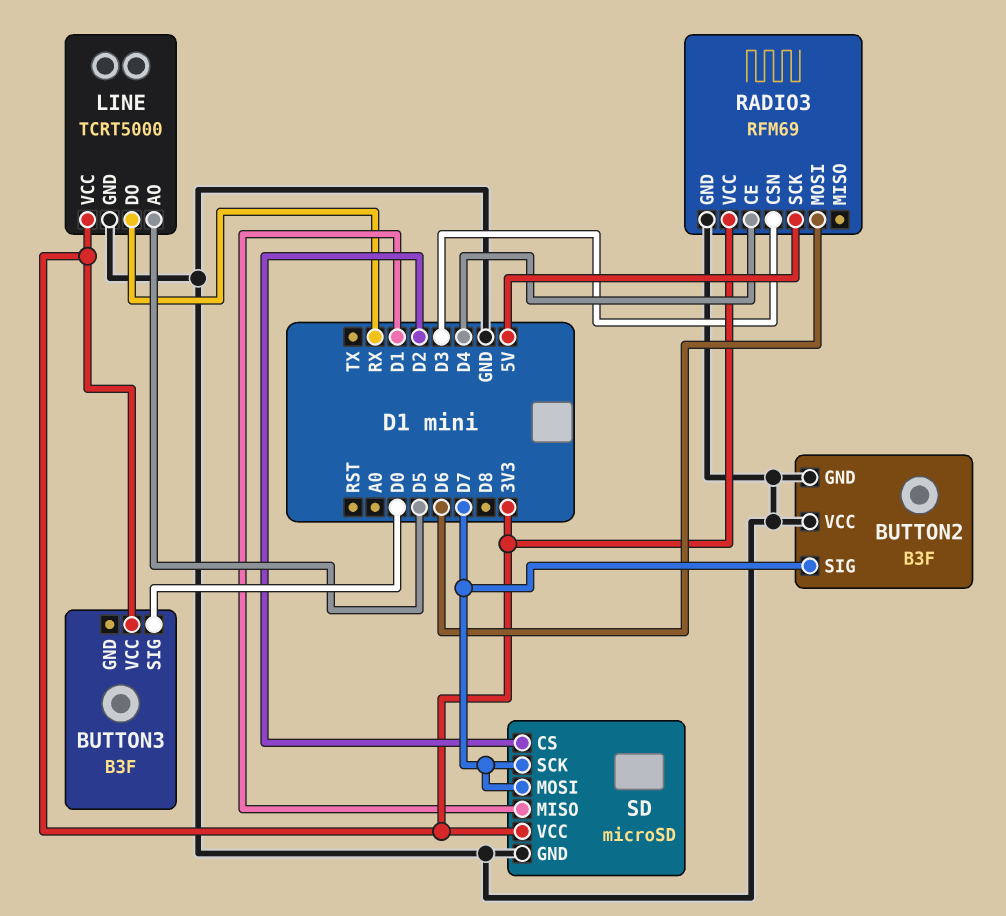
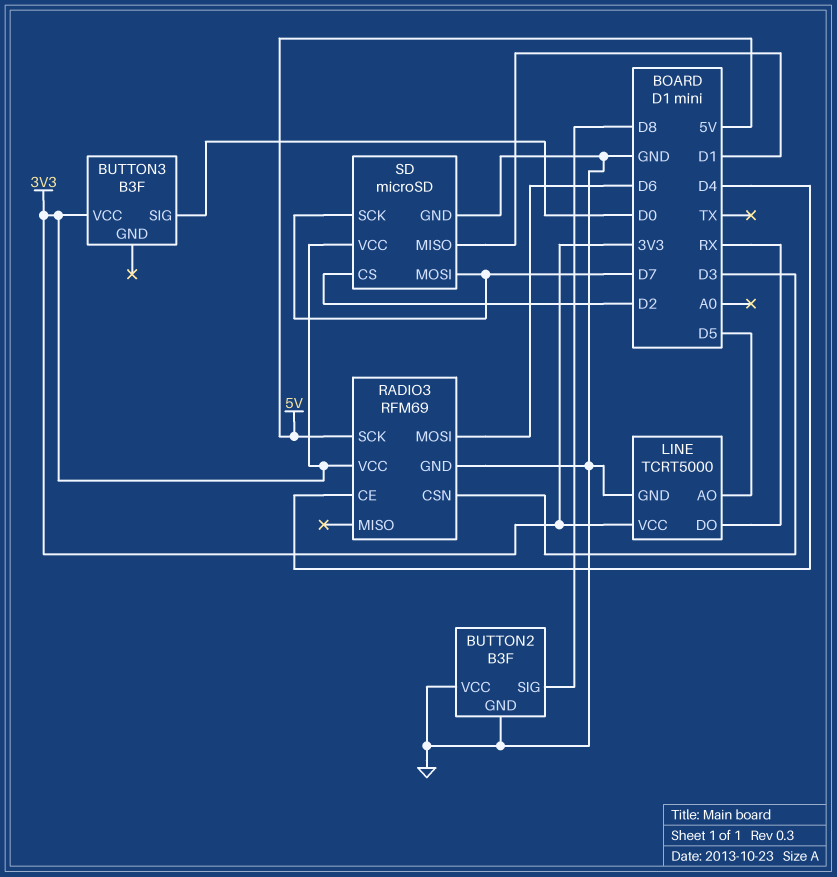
BUTTON2 pin SIG: D7 -> D8

